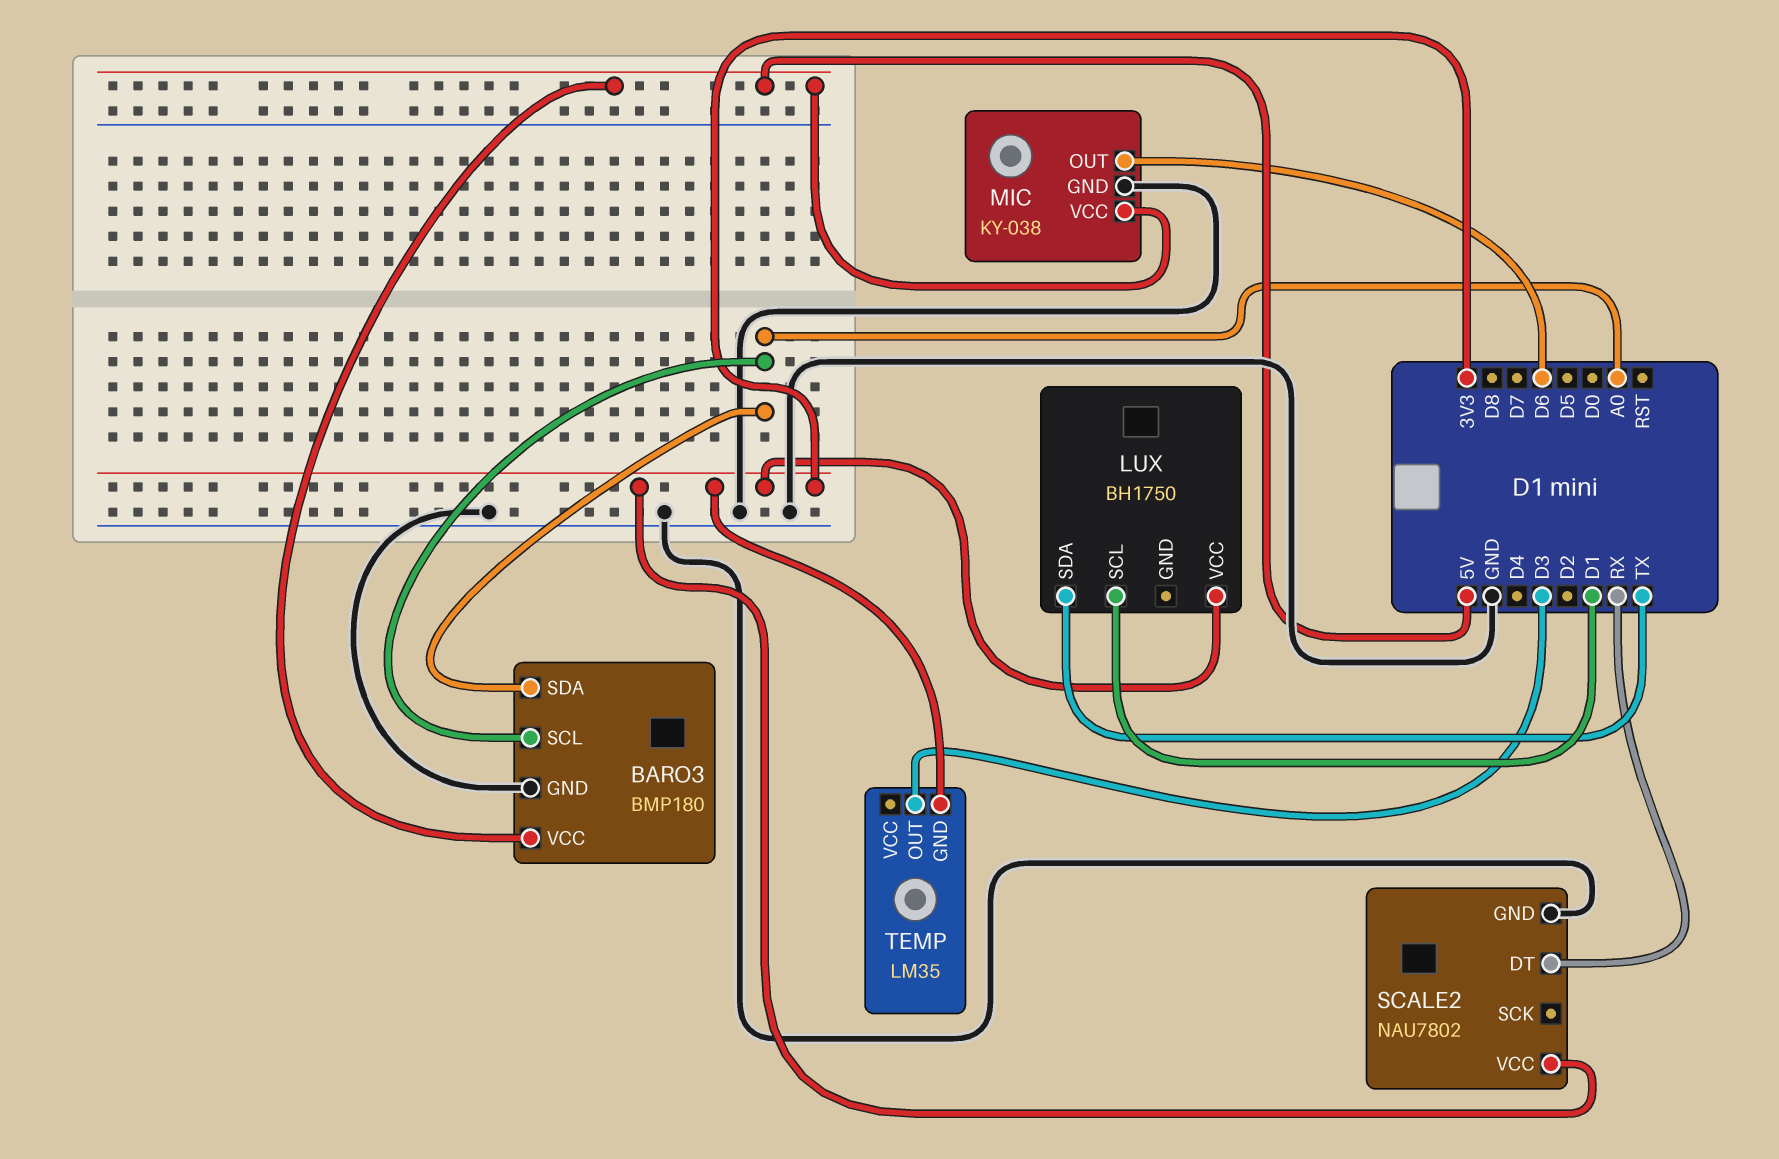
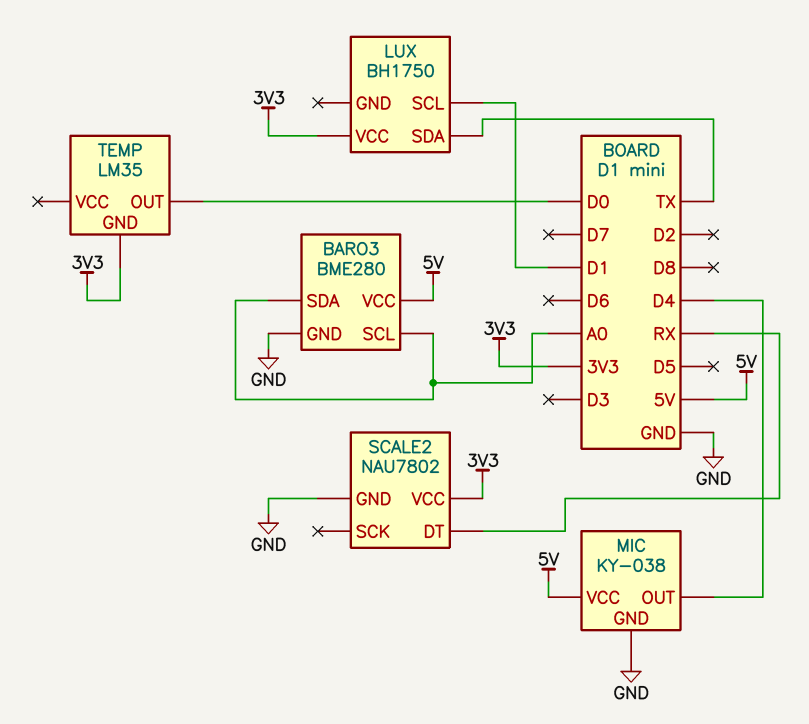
BARO3: BMP180 -> BME280
MIC pin OUT: D6 -> D4
TEMP pin OUT: D3 -> D0

